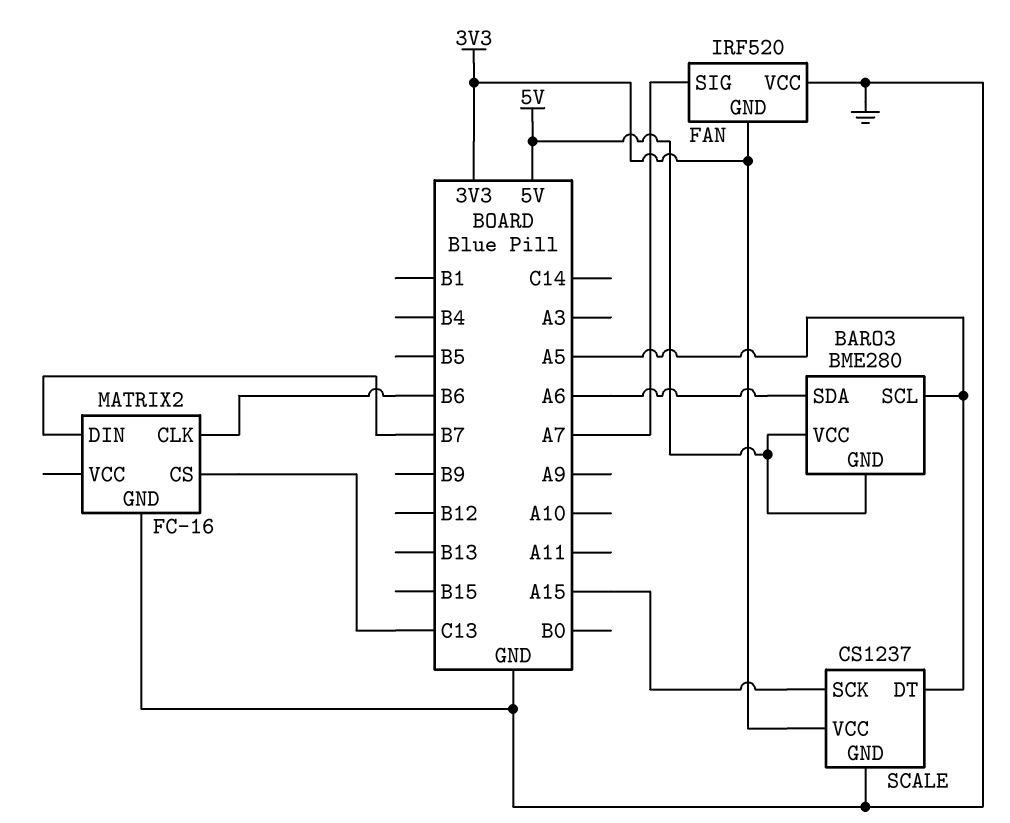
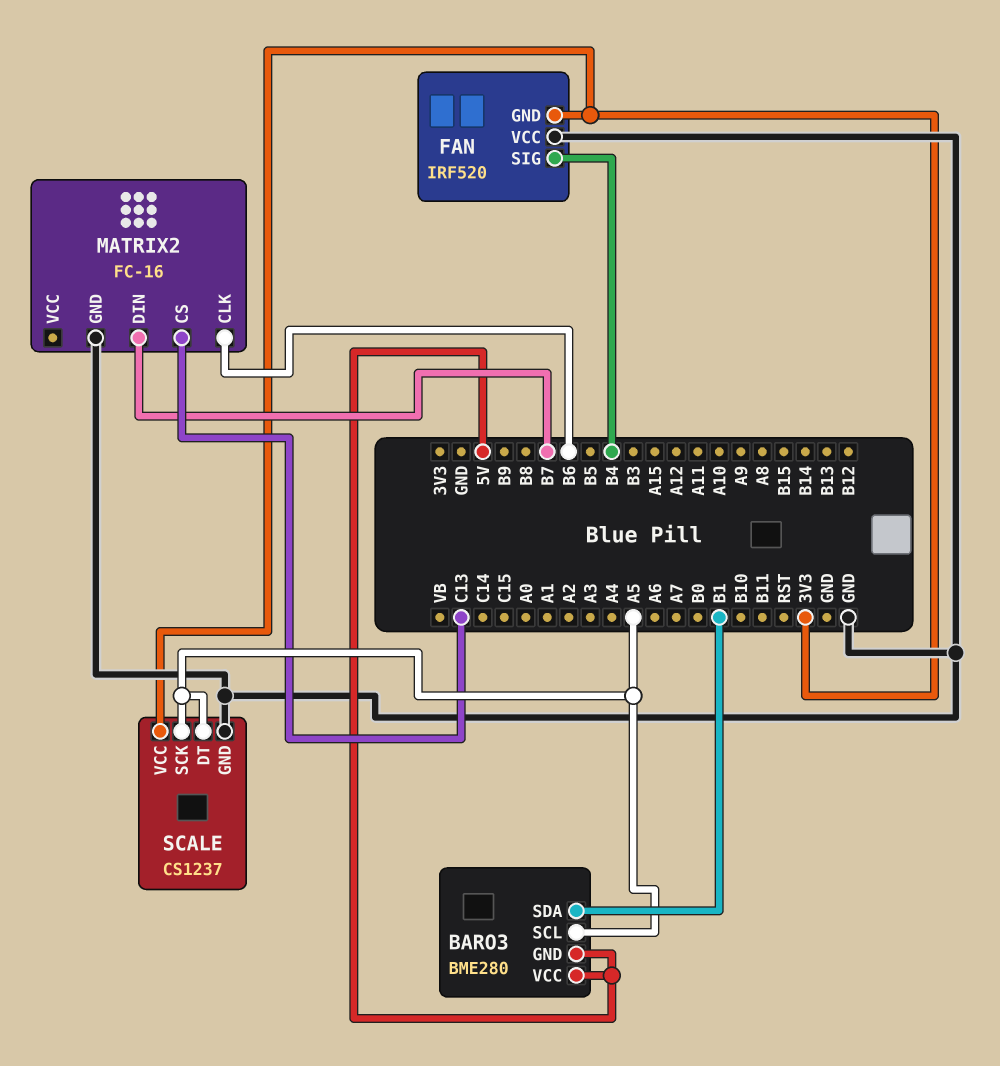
BARO3 pin SDA: A6 -> B1
FAN pin SIG: A7 -> B4
SCALE pin SCK: A15 -> A5

